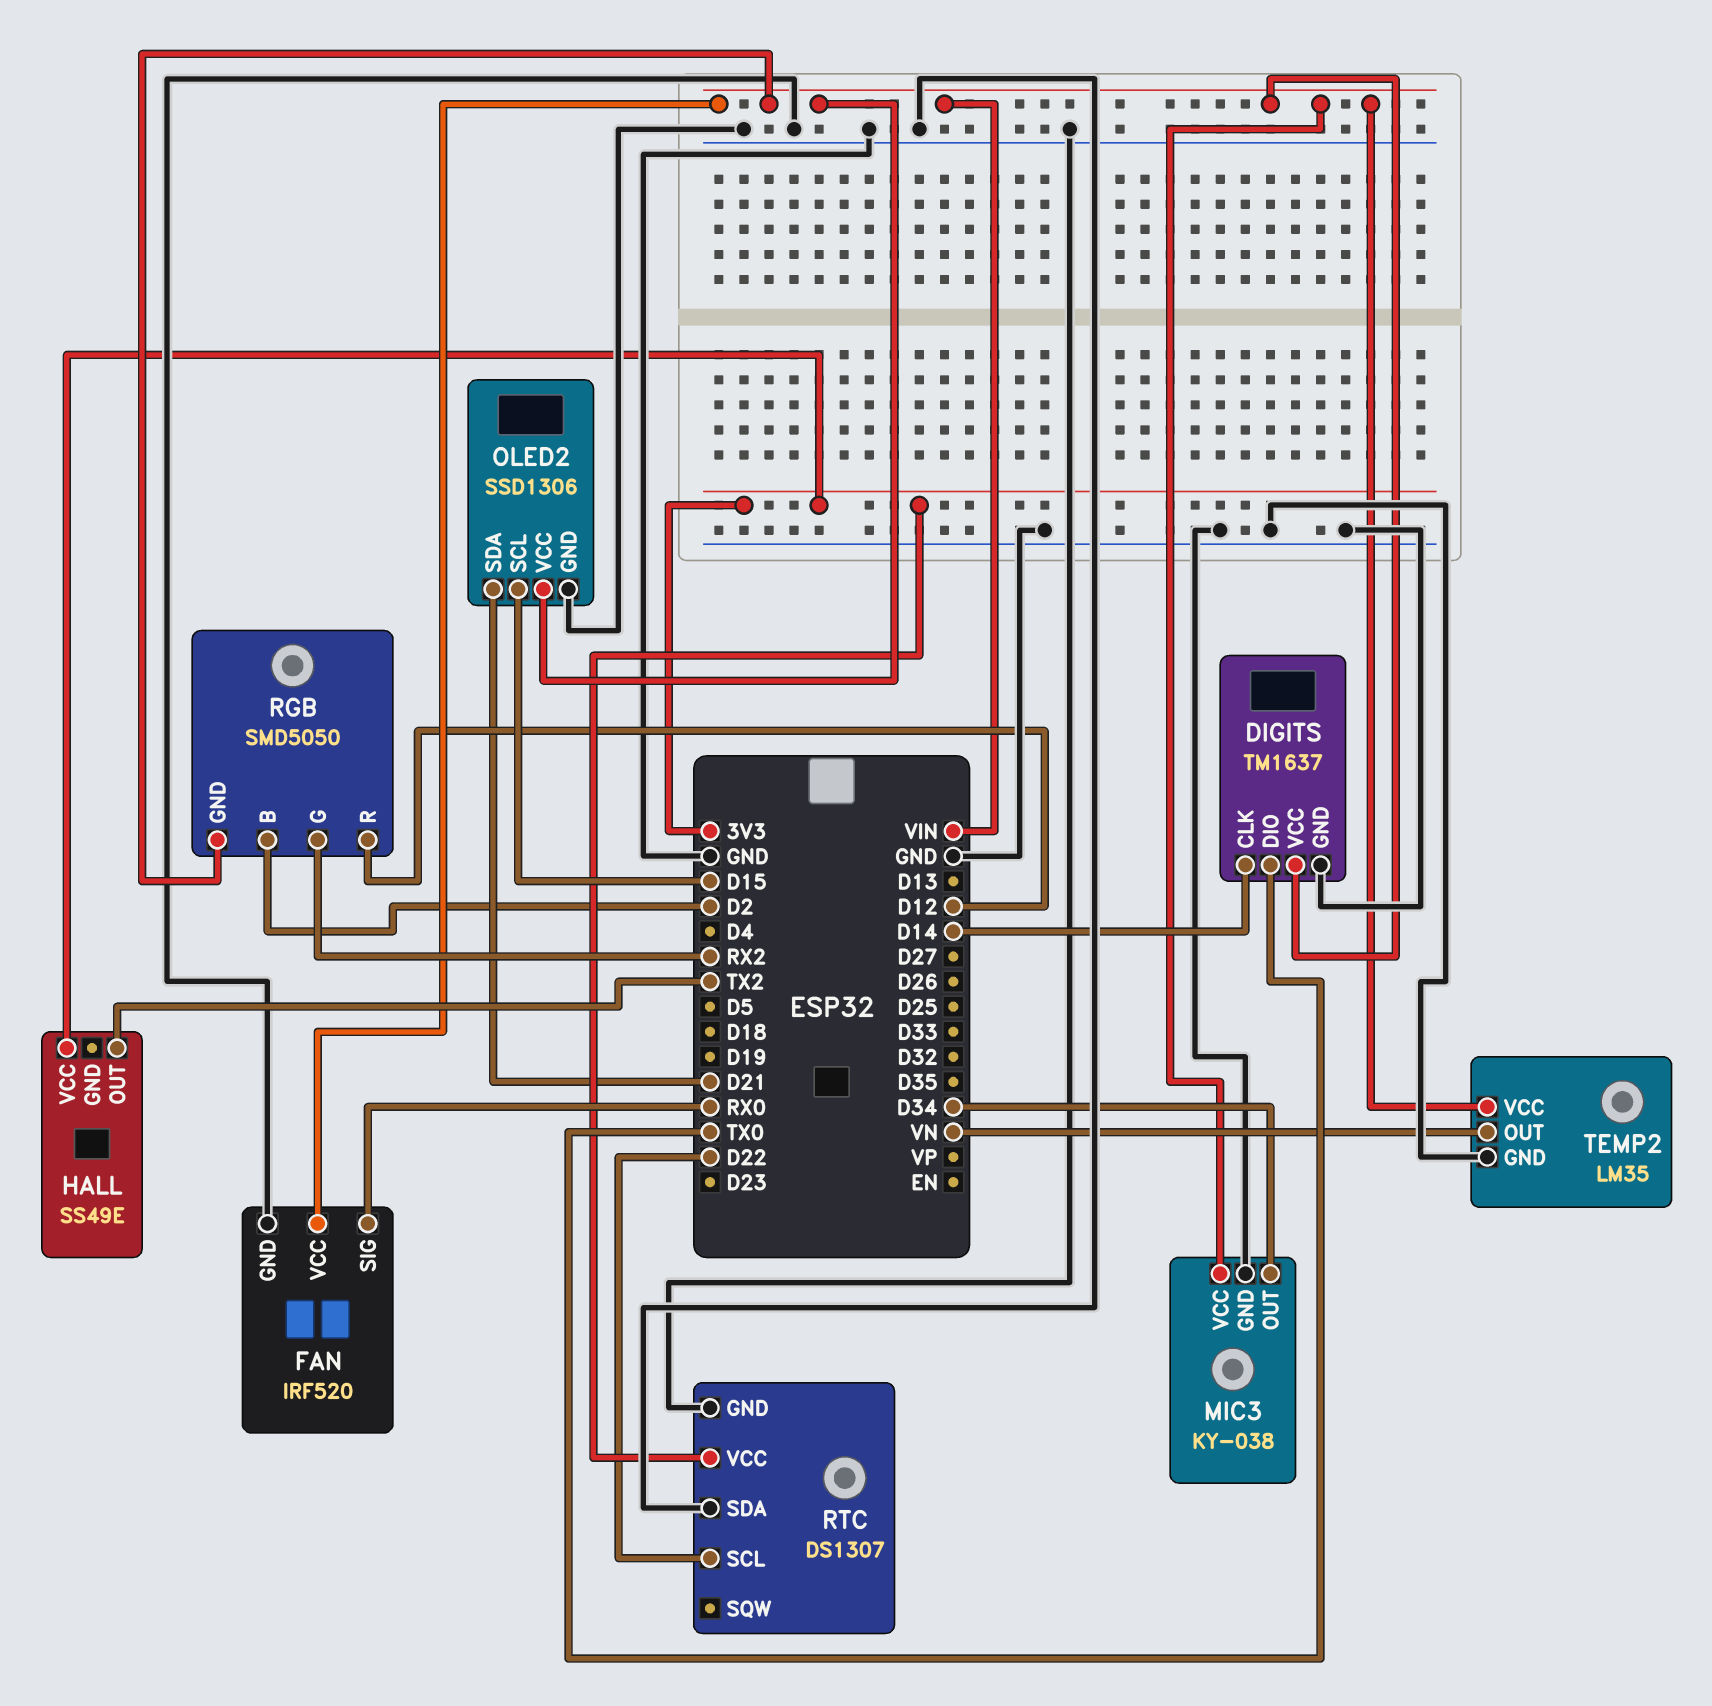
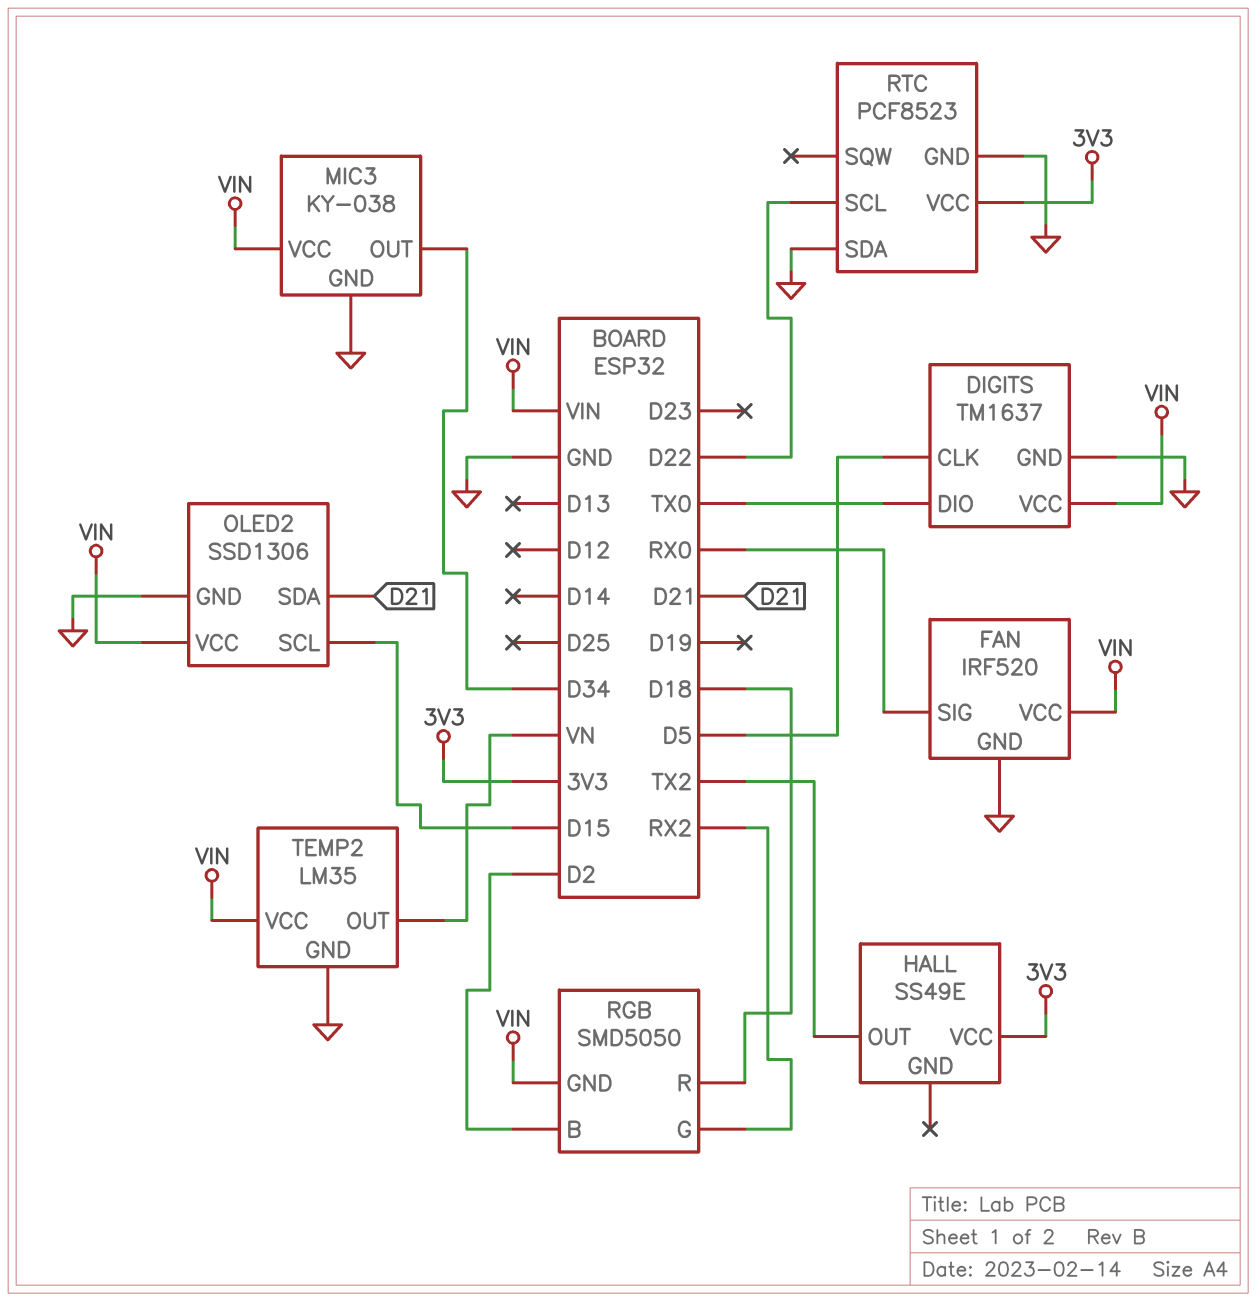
DIGITS pin CLK: D14 -> D5
RGB pin R: D12 -> D18
RTC: DS1307 -> PCF8523

